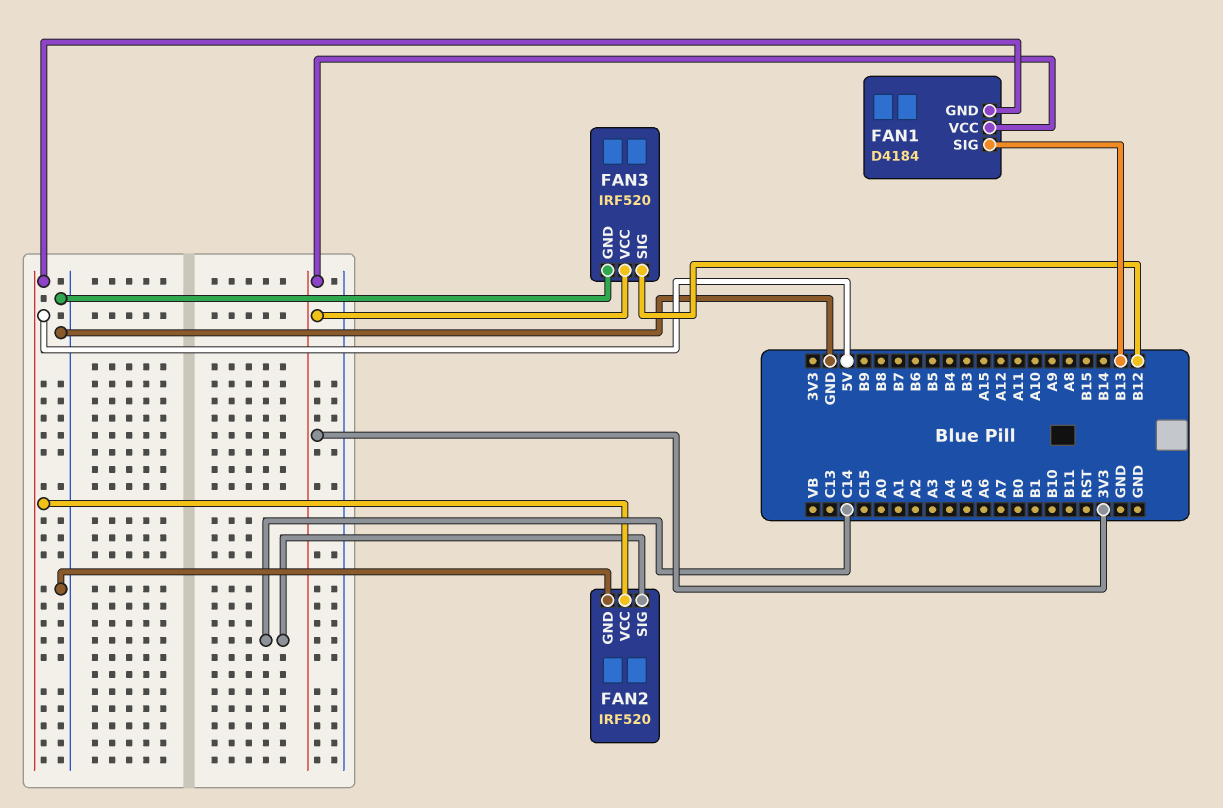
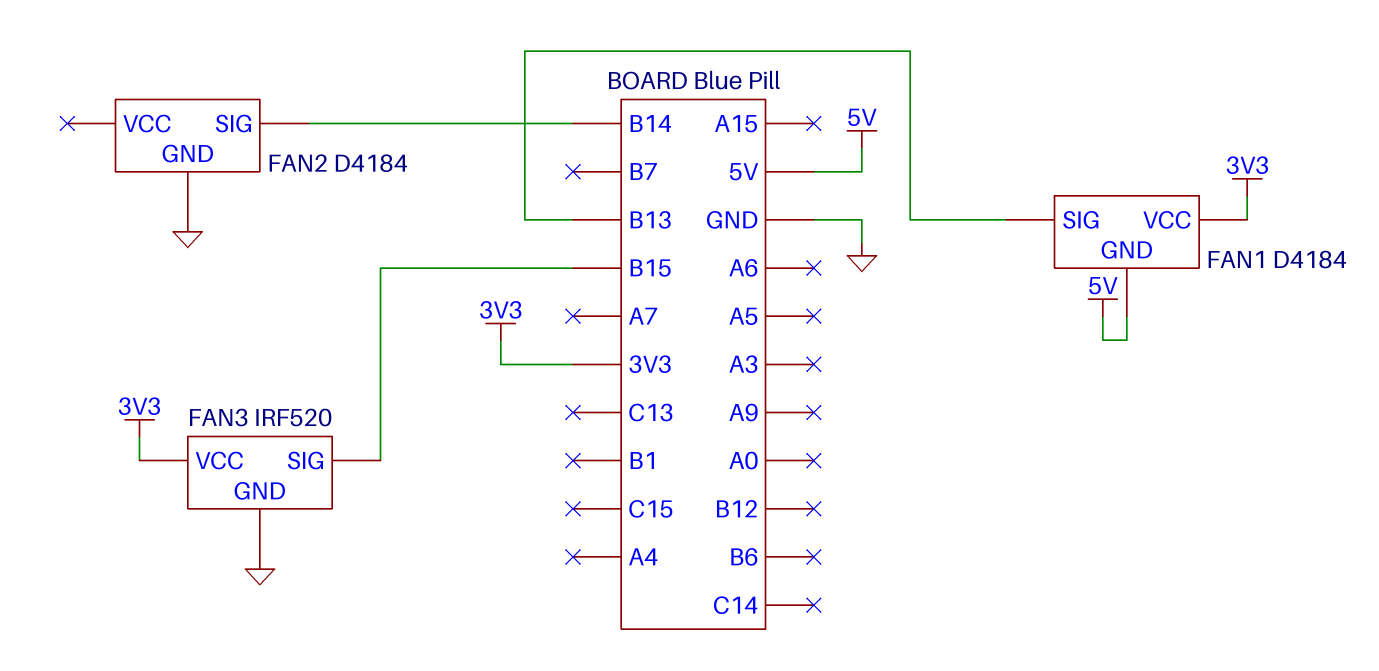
FAN2: IRF520 -> D4184
FAN2 pin SIG: C14 -> B14
FAN2 pin VCC: 5V -> none
FAN3 pin SIG: B12 -> B15

